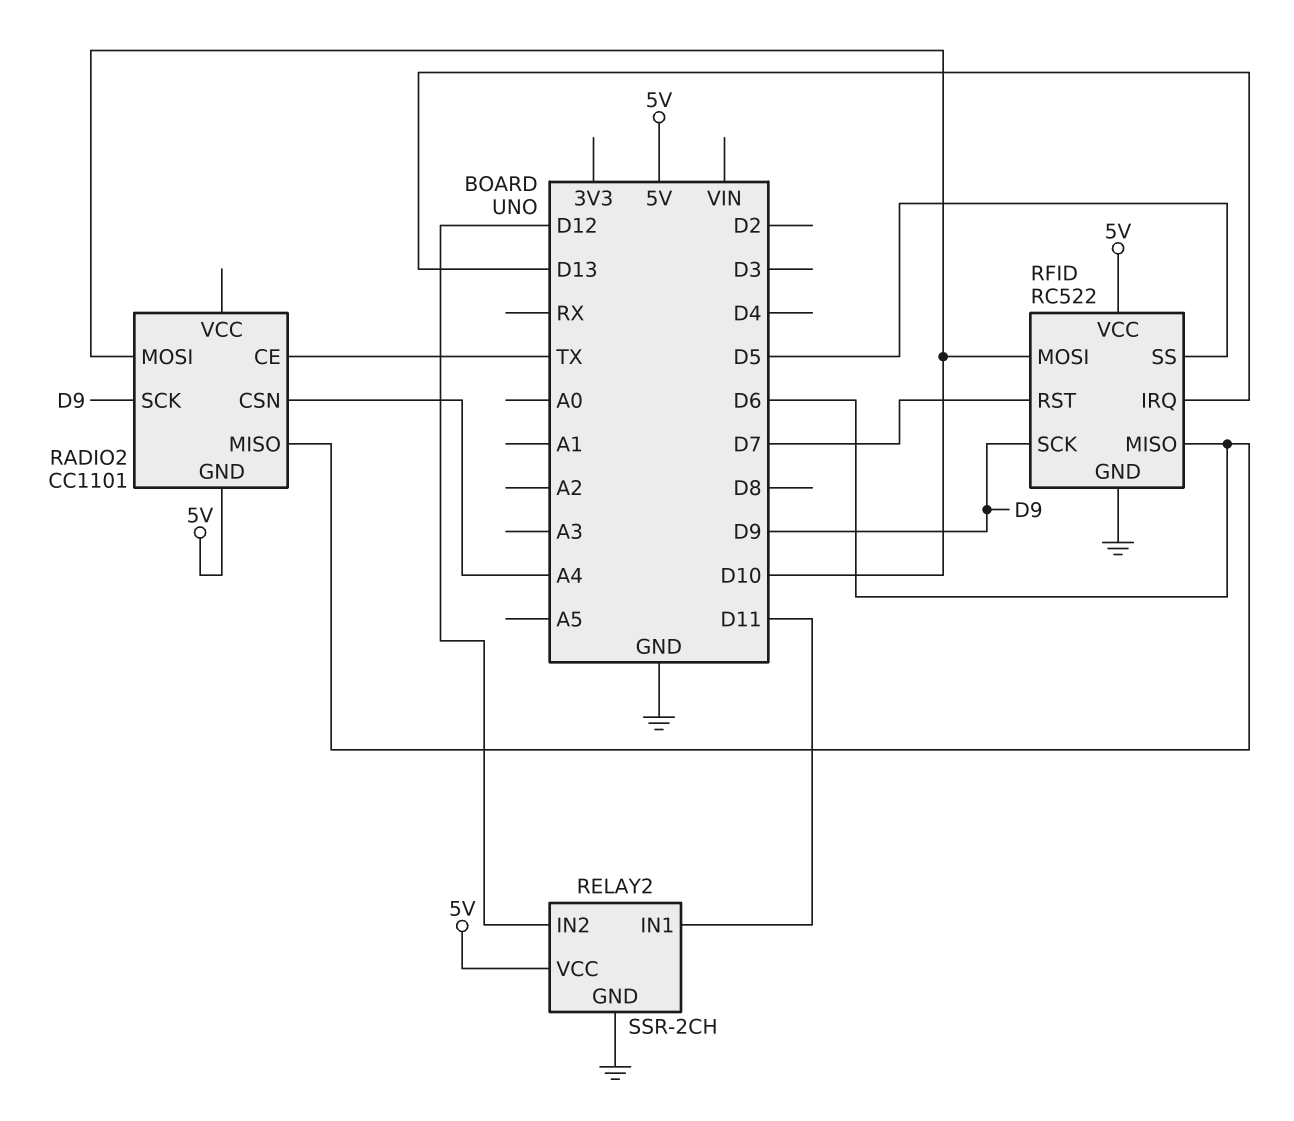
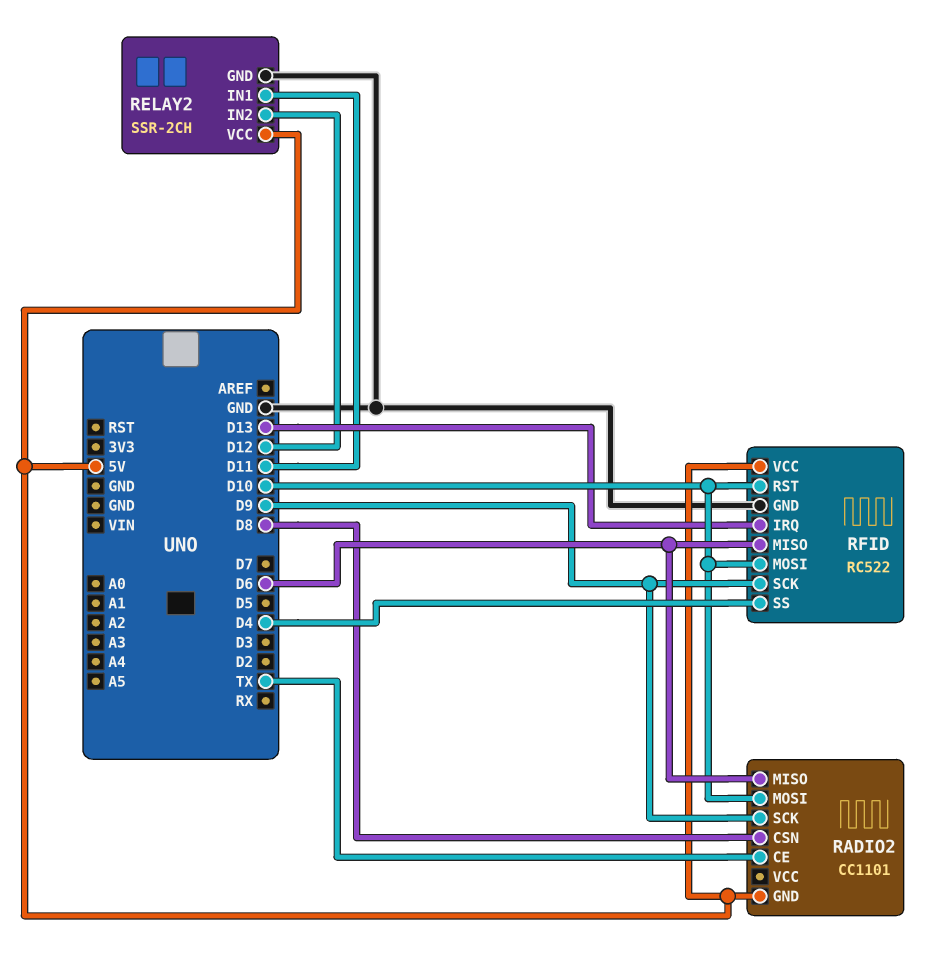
RADIO2 pin CSN: A4 -> D8
RFID pin RST: D7 -> D10
RFID pin SS: D5 -> D4

